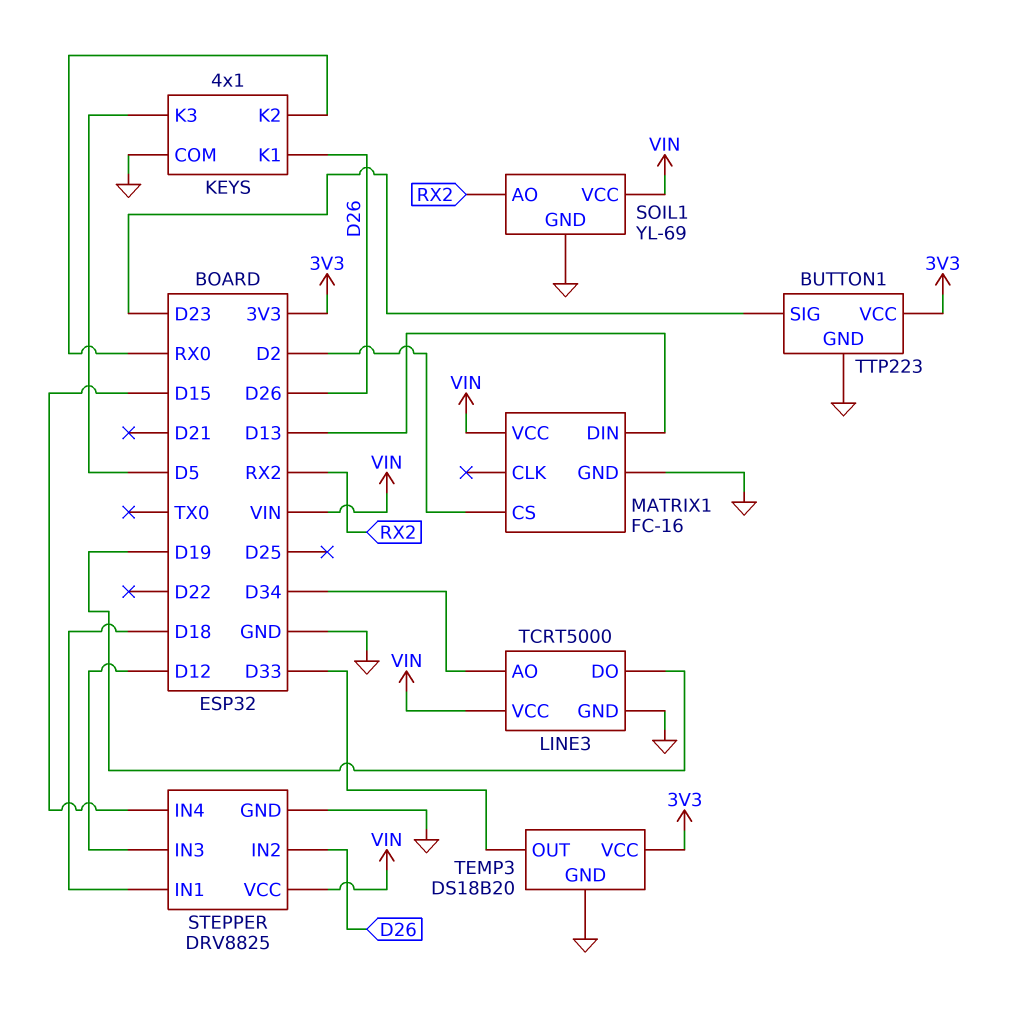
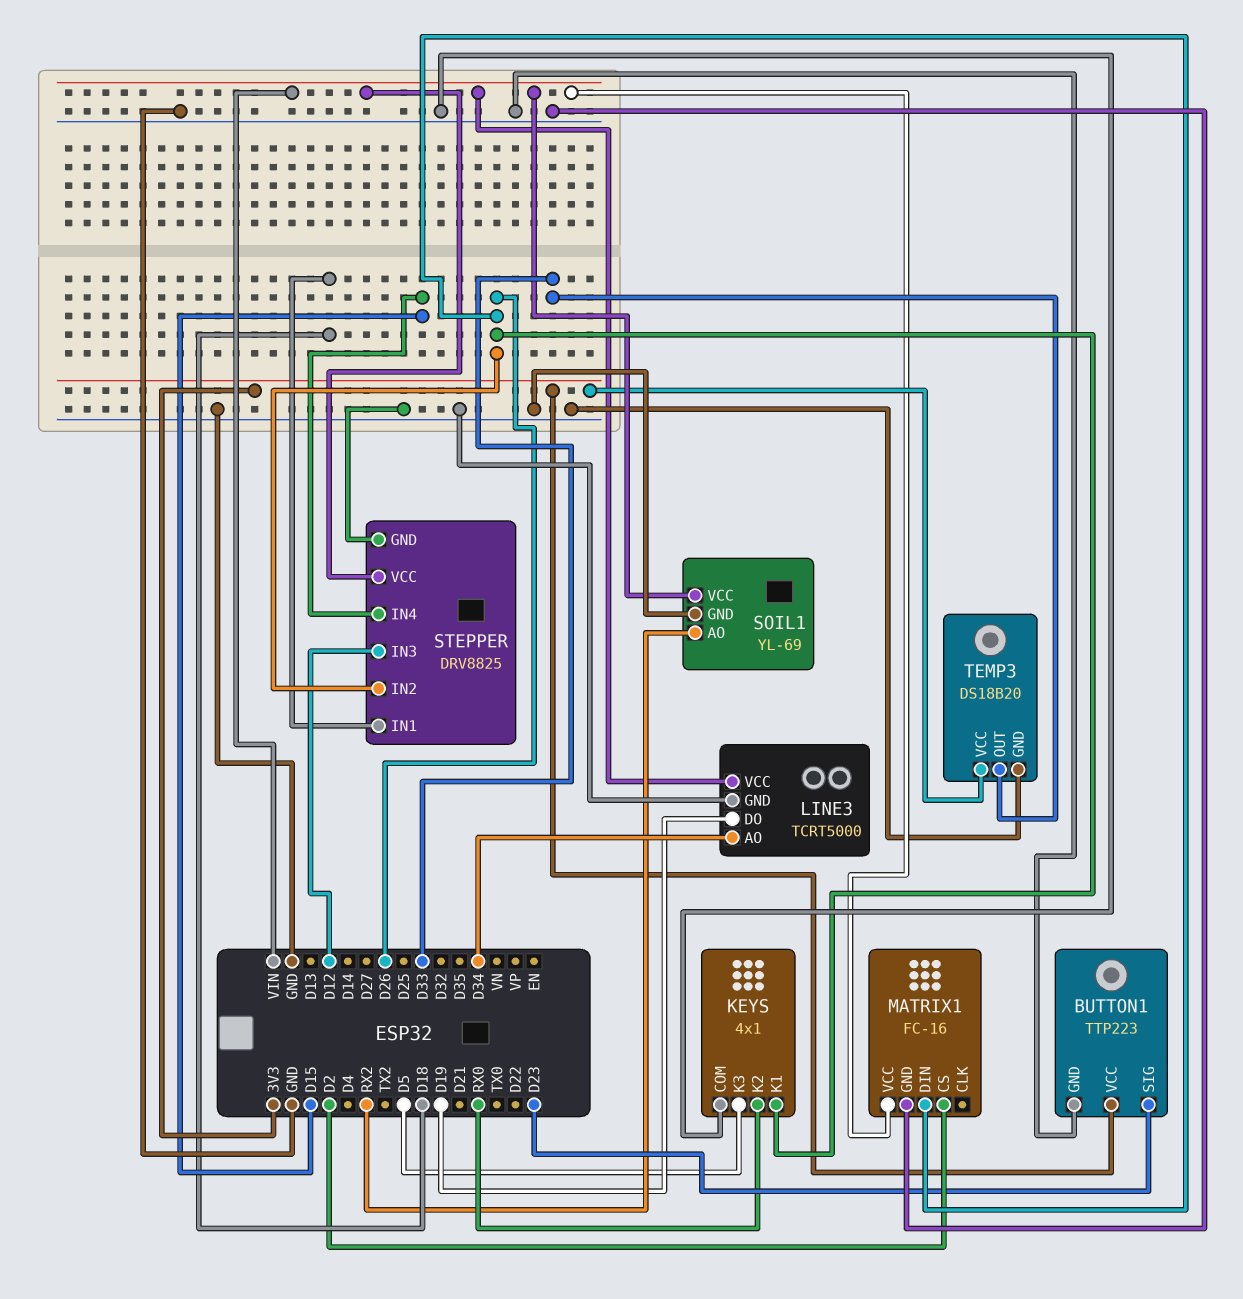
MATRIX1 pin DIN: D13 -> D26

